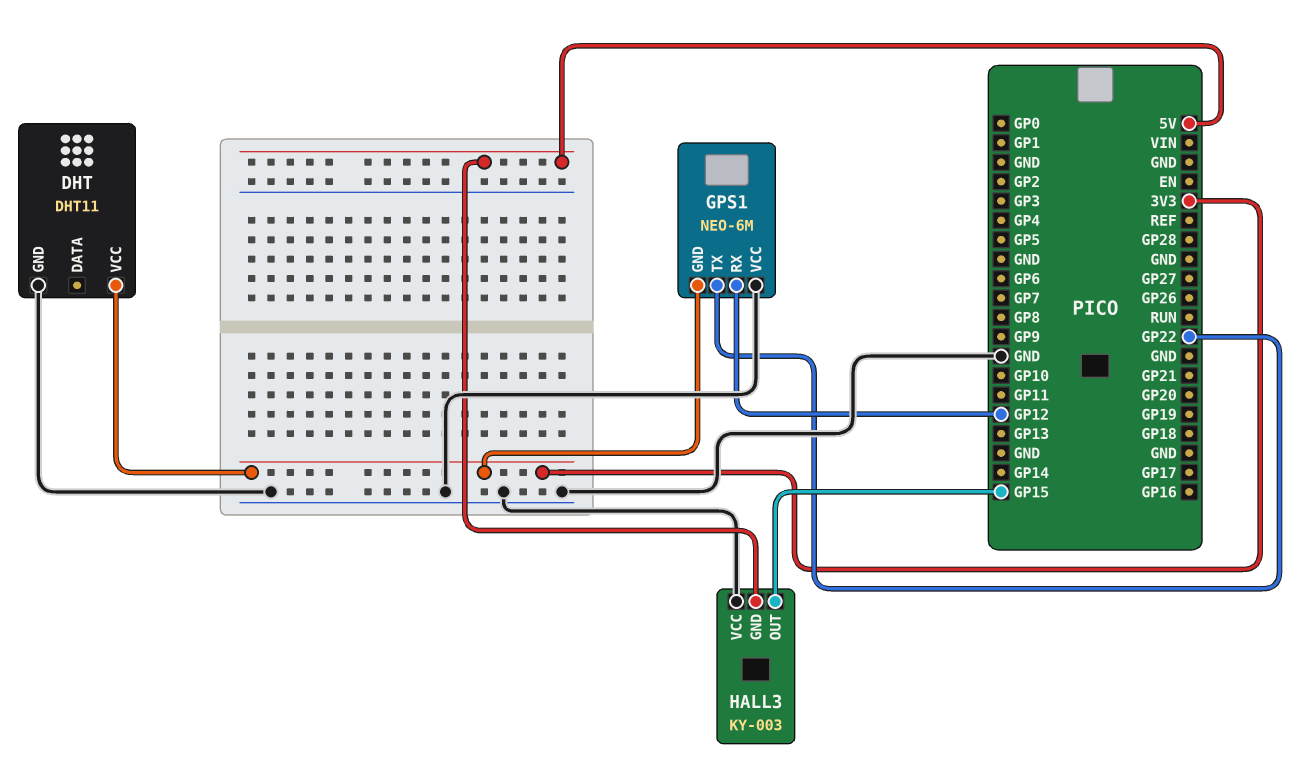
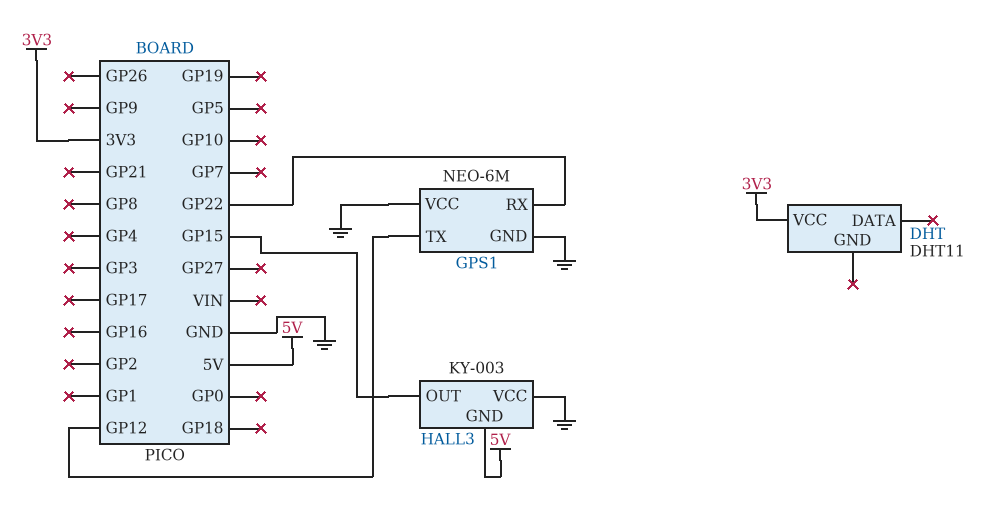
DHT pin GND: GND -> none
GPS1 pin GND: 3V3 -> GND
GPS1 pin RX: GP12 -> GP22
GPS1 pin TX: GP22 -> GP12

